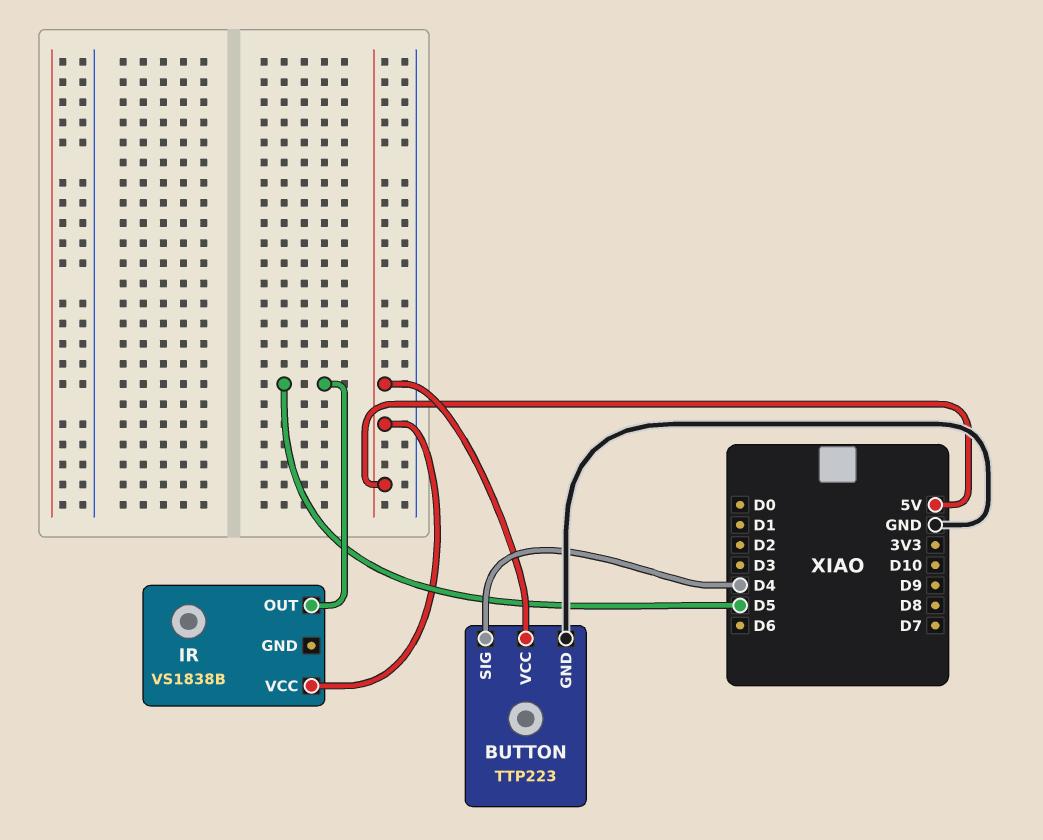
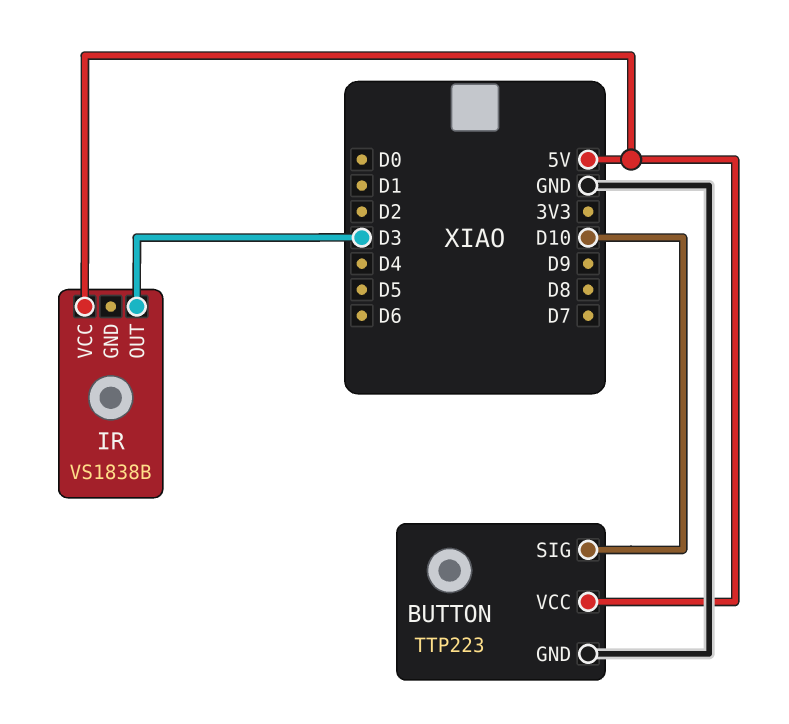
BUTTON pin SIG: D4 -> D10
IR pin OUT: D5 -> D3

